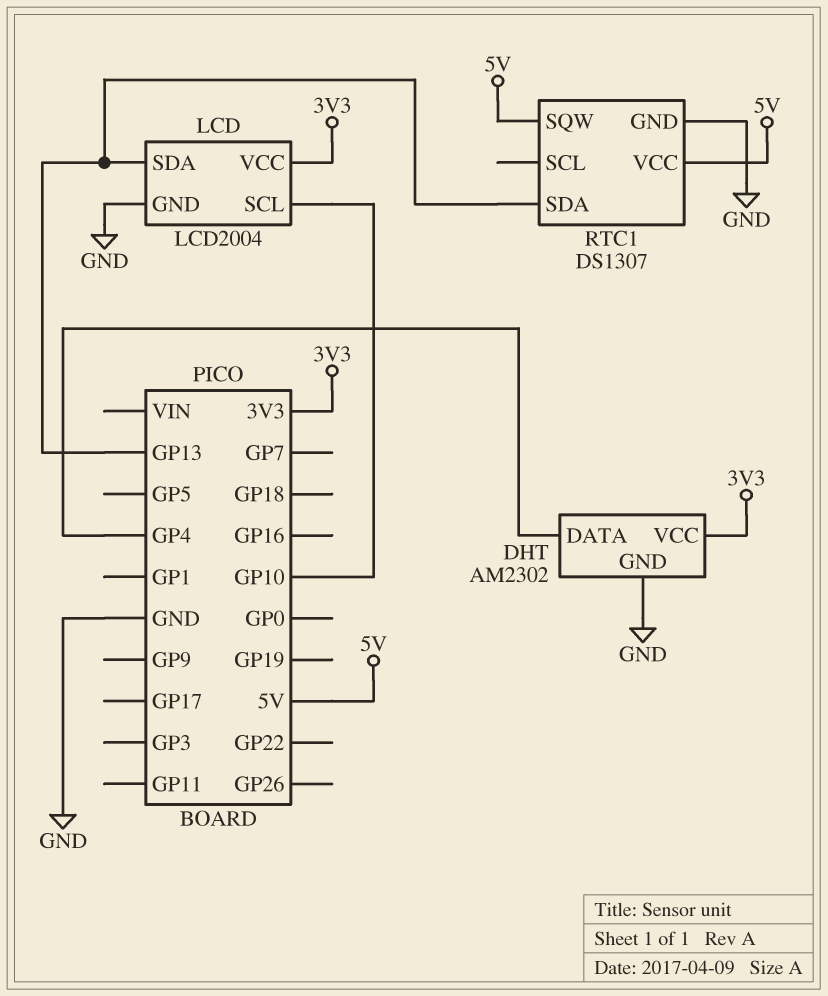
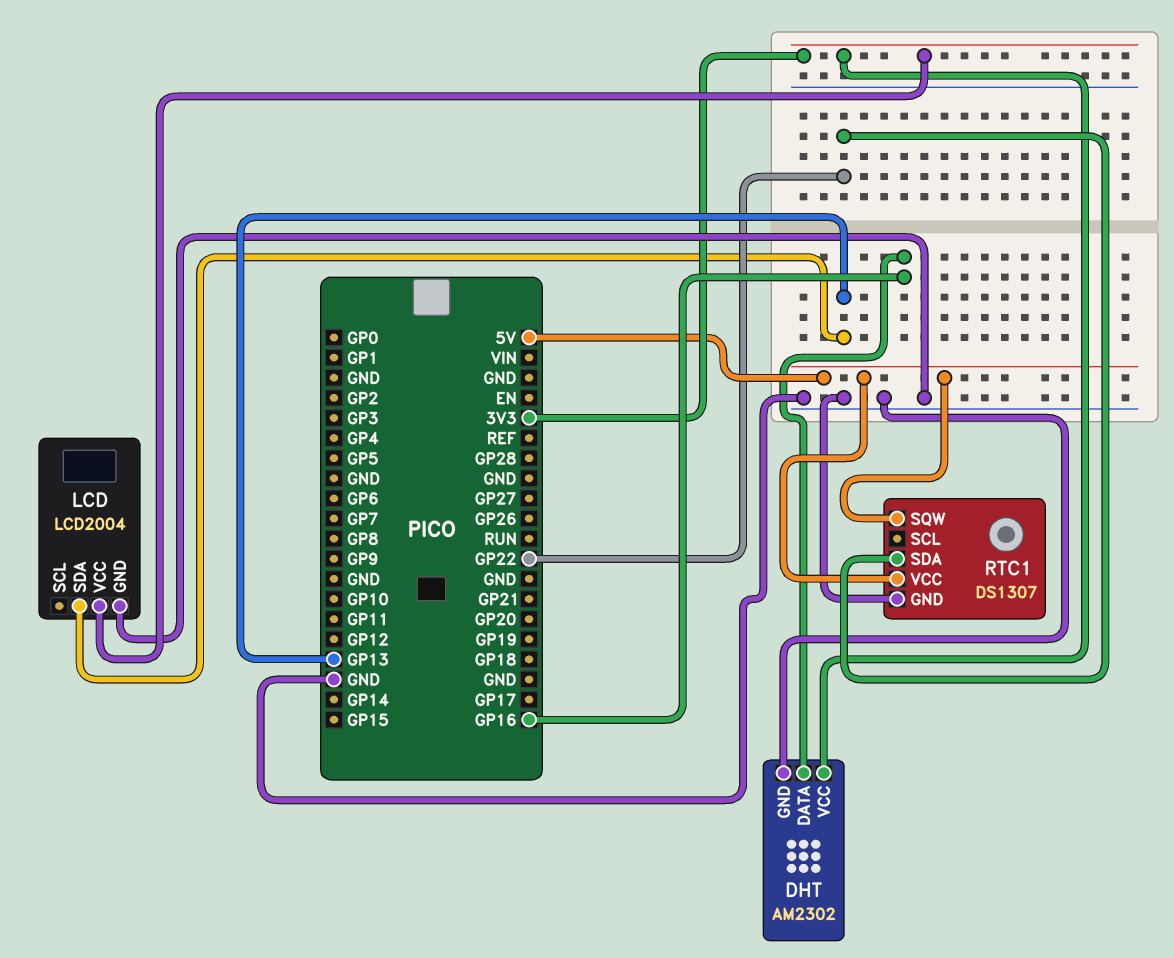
DHT pin DATA: GP4 -> GP16
LCD pin SCL: GP10 -> none
RTC1 pin SDA: GP13 -> GP22

